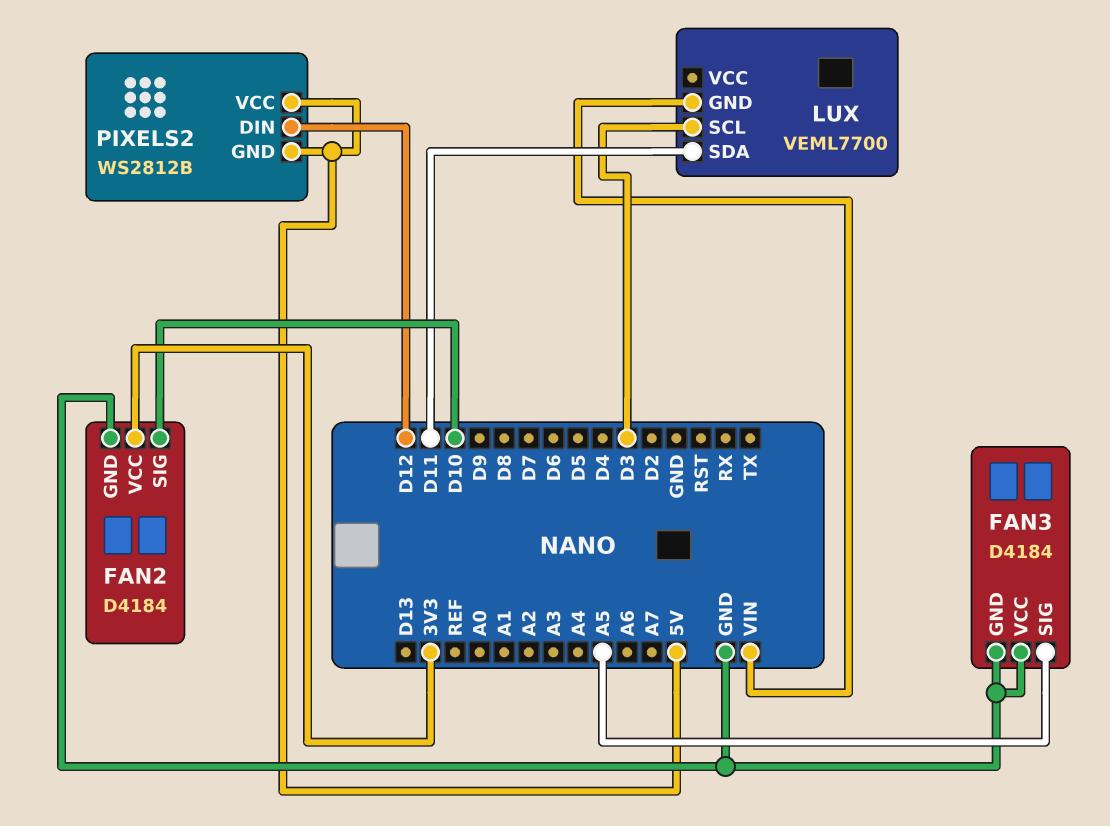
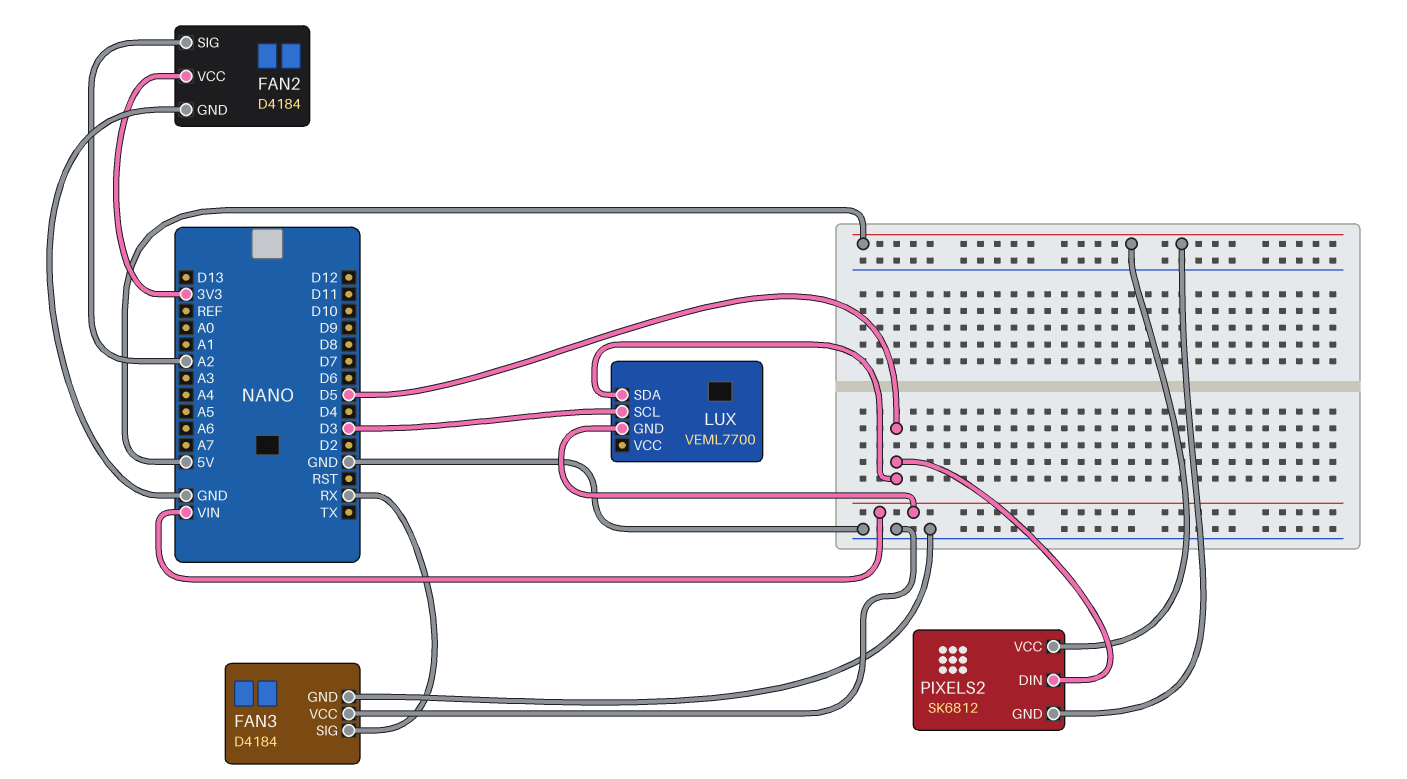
FAN2 pin SIG: D10 -> A2
FAN3 pin SIG: A5 -> RX
LUX pin SDA: D11 -> D5
PIXELS2: WS2812B -> SK6812
PIXELS2 pin DIN: D12 -> D5

